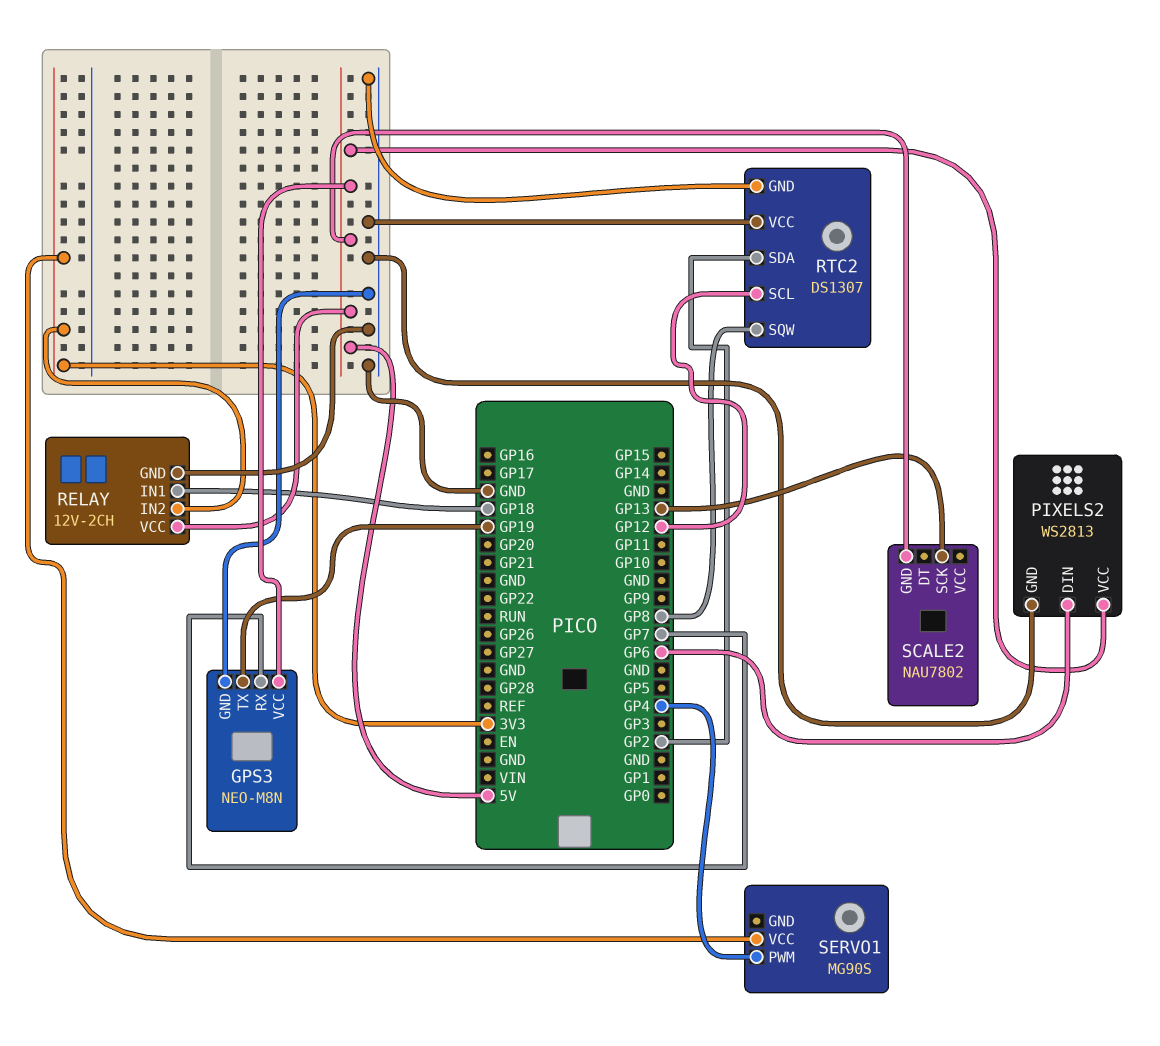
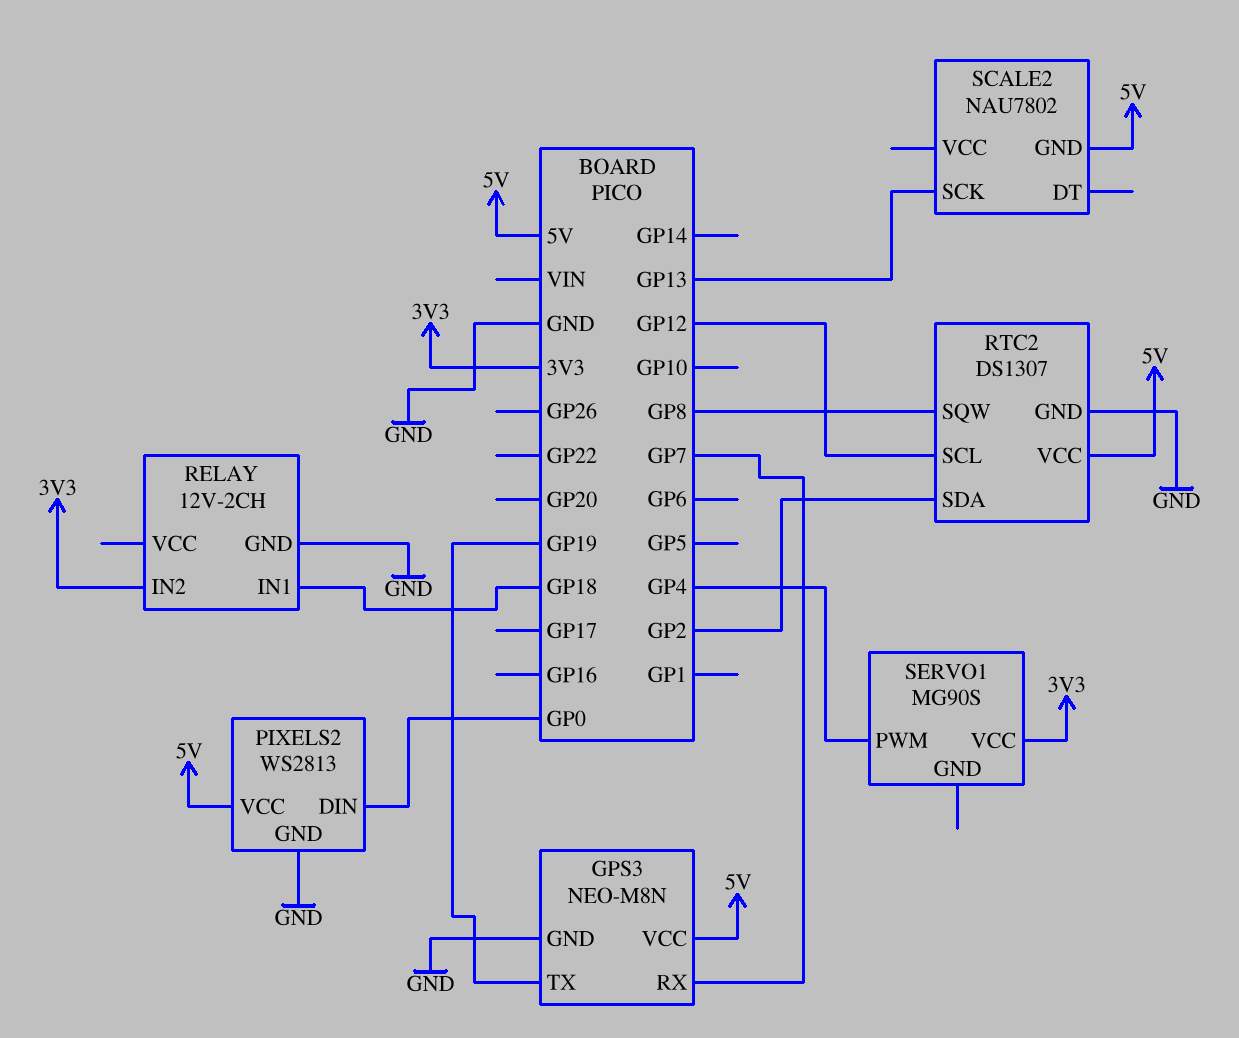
PIXELS2 pin DIN: GP6 -> GP0
RELAY pin VCC: 5V -> none
RTC2 pin VCC: GND -> 5V

